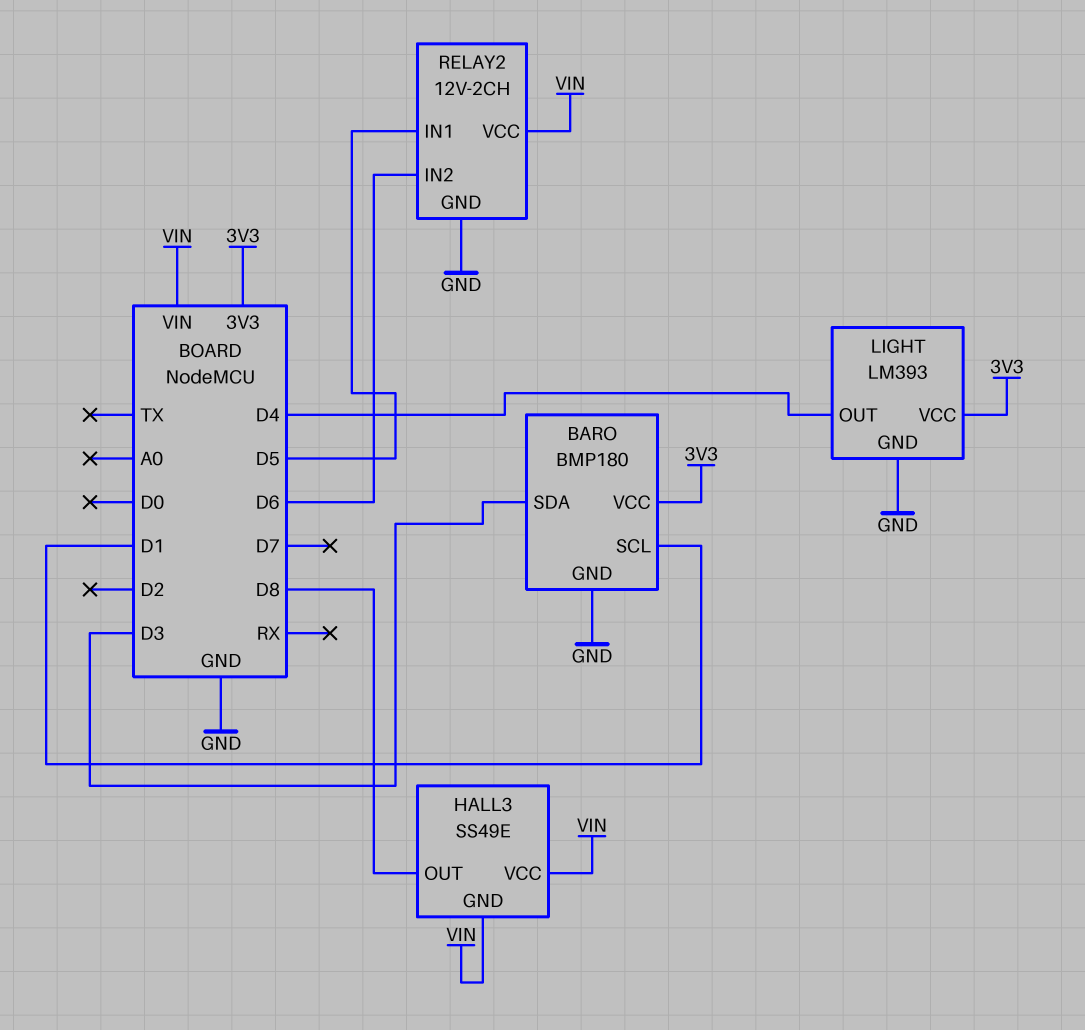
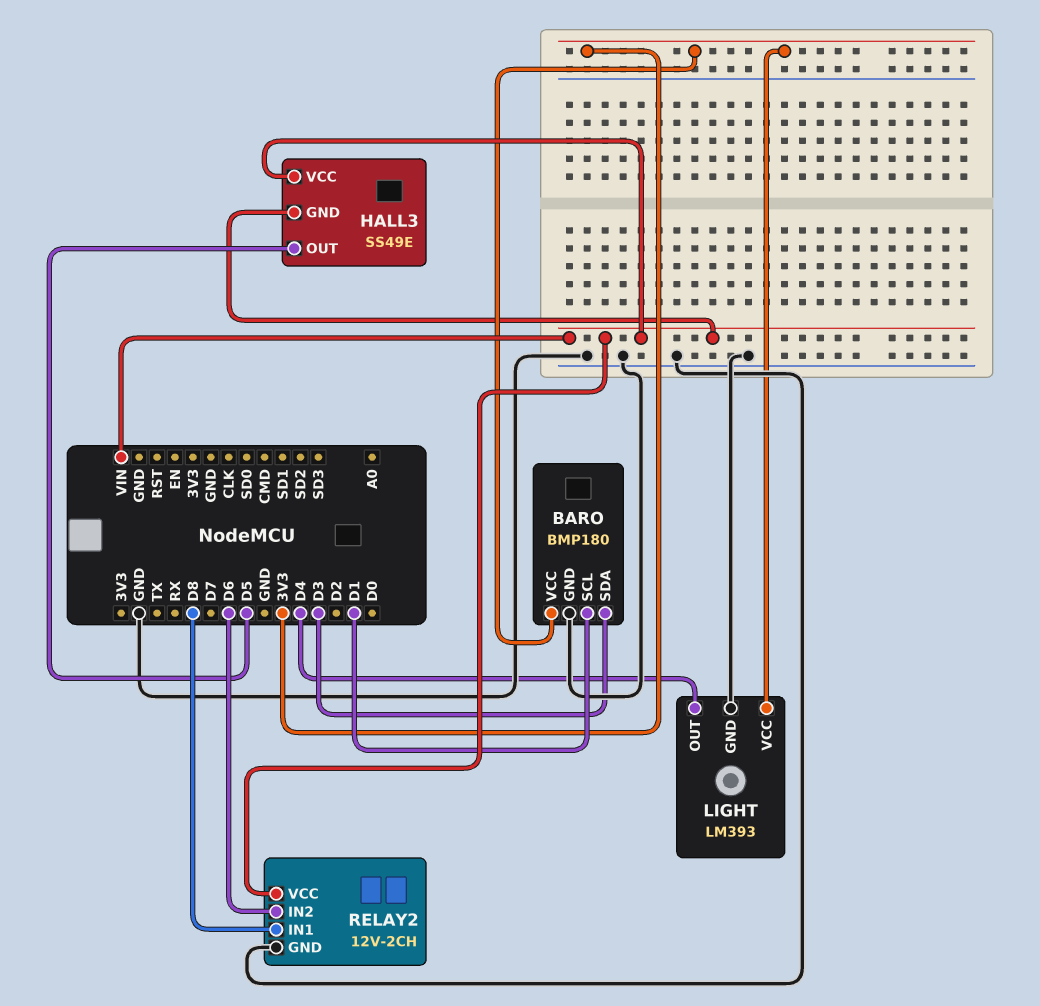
HALL3 pin OUT: D8 -> D5
RELAY2 pin IN1: D5 -> D8

